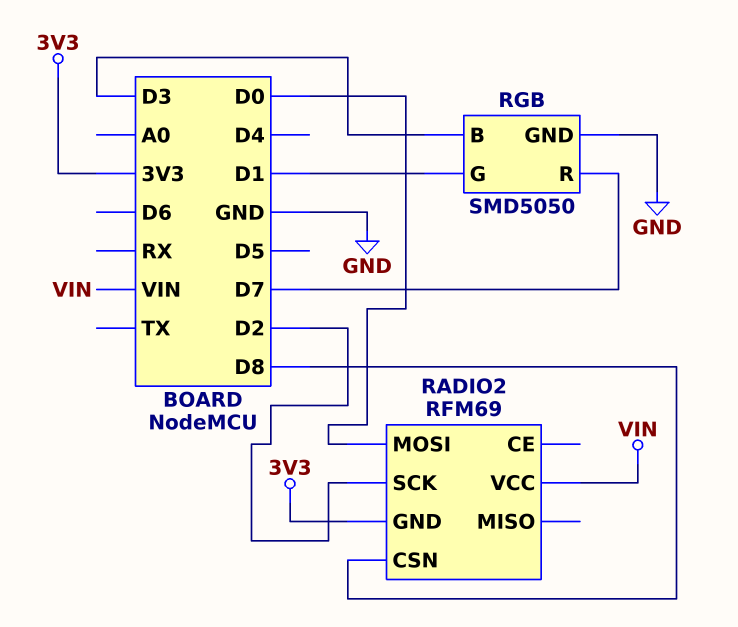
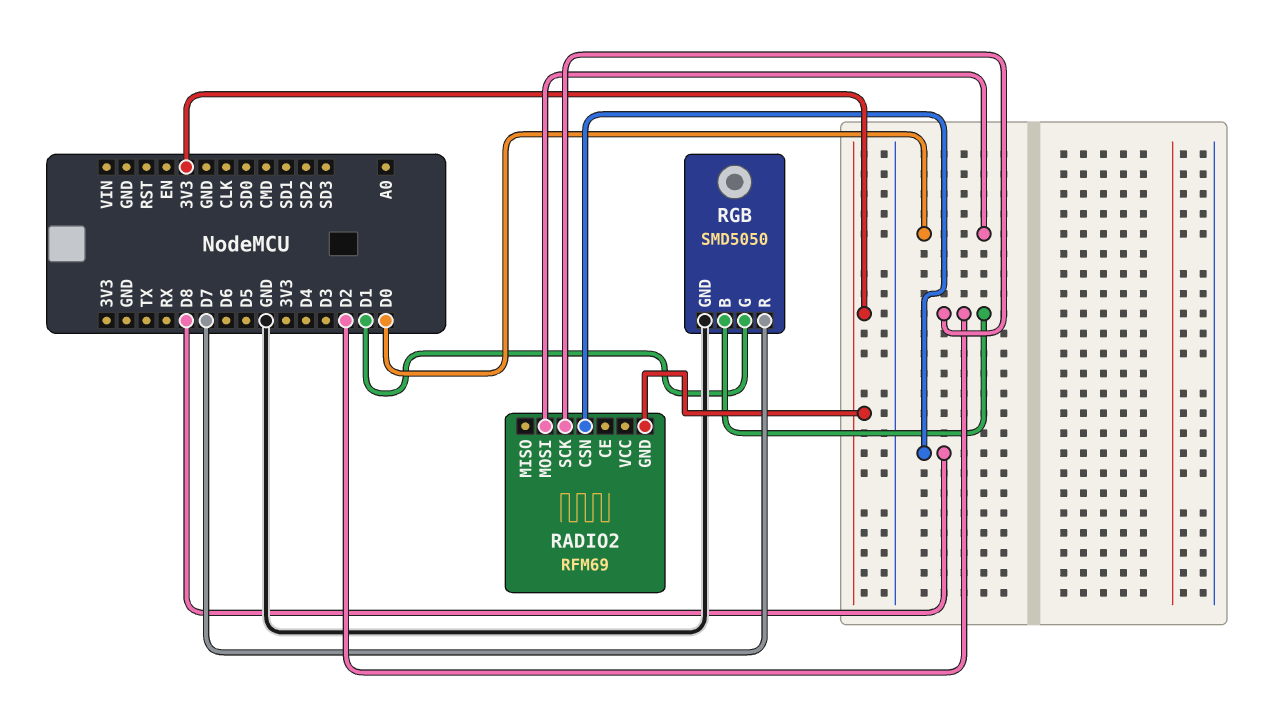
RADIO2 pin VCC: VIN -> none
RGB pin B: D3 -> D2

